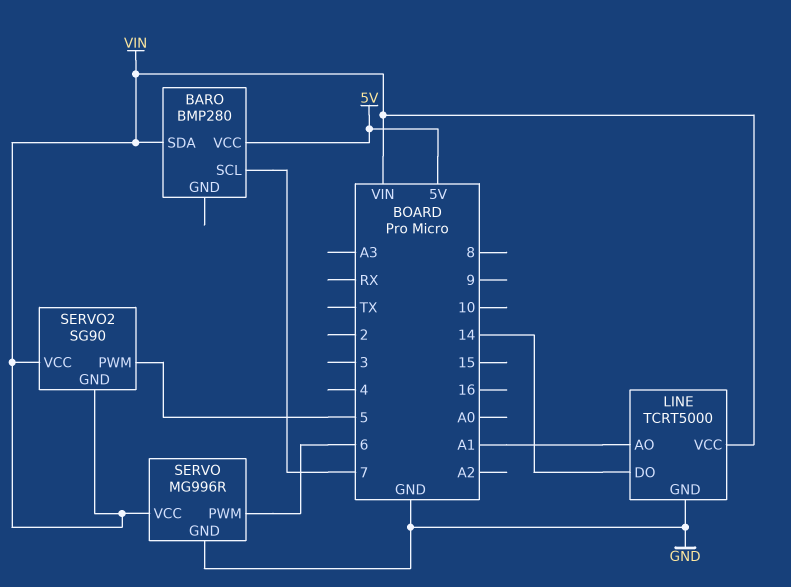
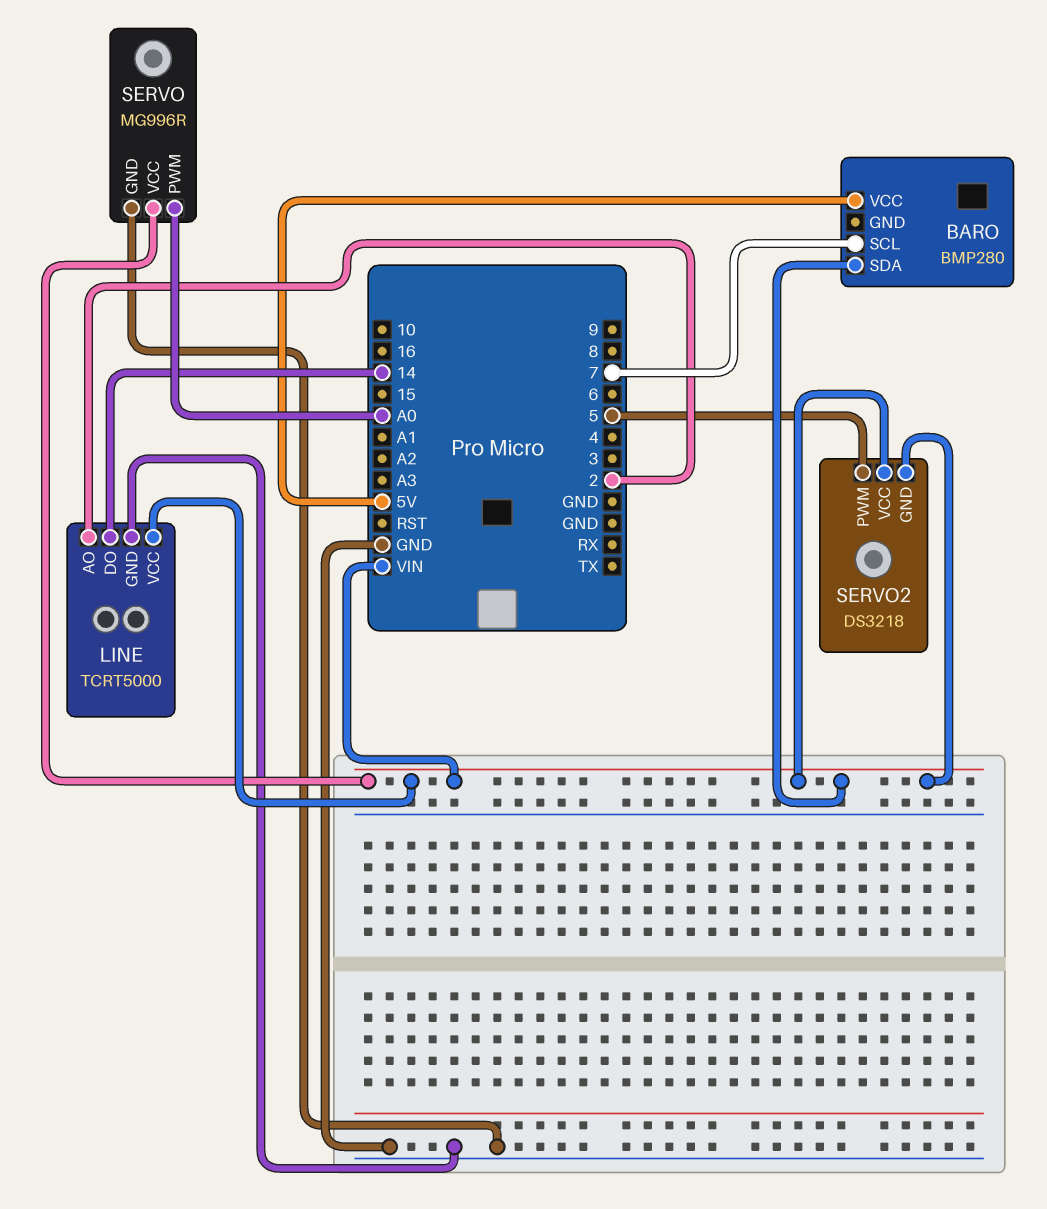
LINE pin AO: A1 -> 2
SERVO pin PWM: 6 -> A0
SERVO2: SG90 -> DS3218

